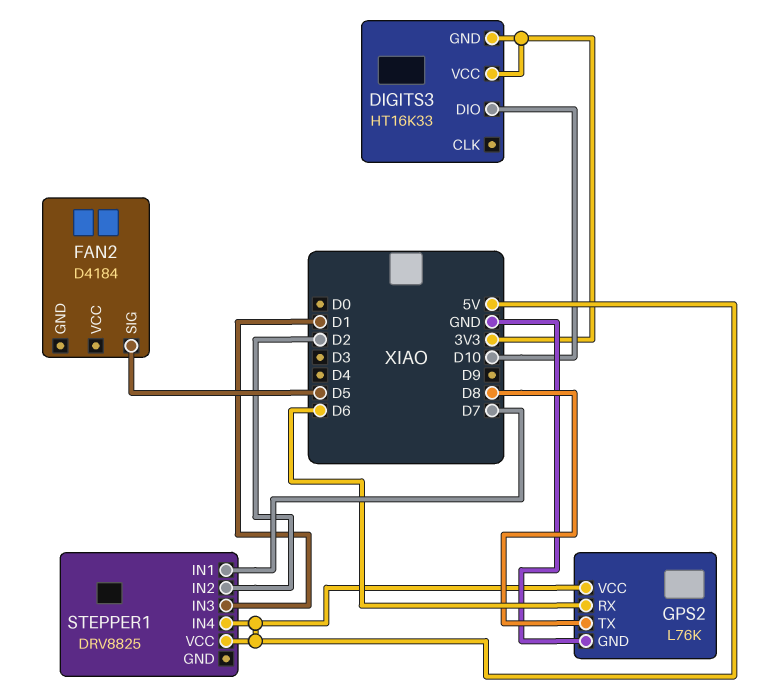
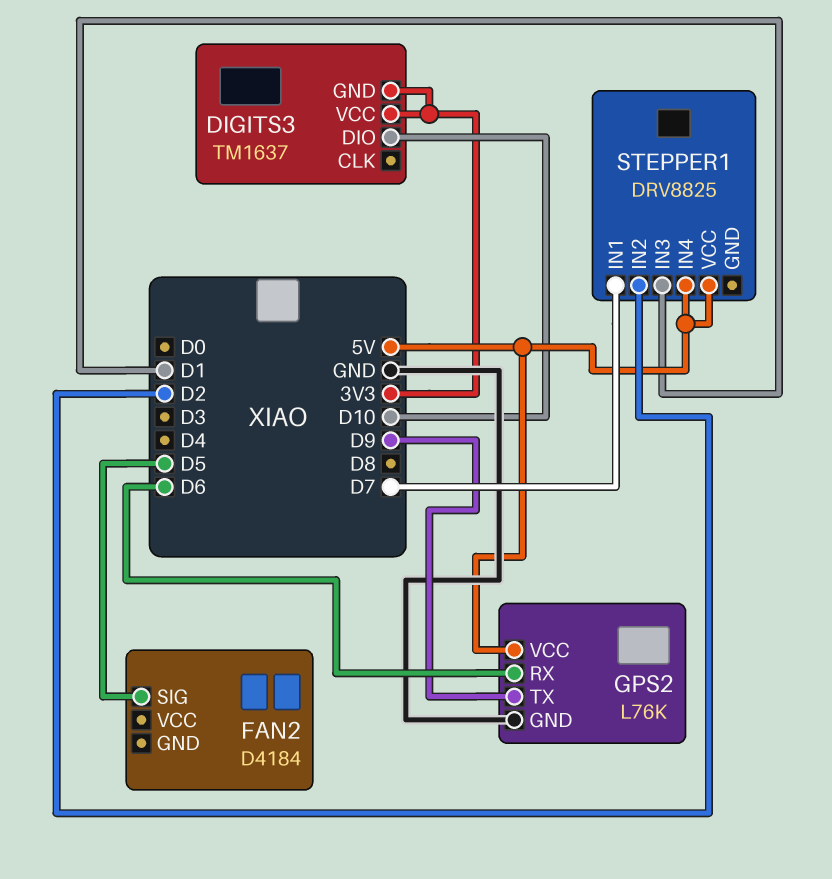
DIGITS3: HT16K33 -> TM1637
GPS2 pin TX: D8 -> D9

